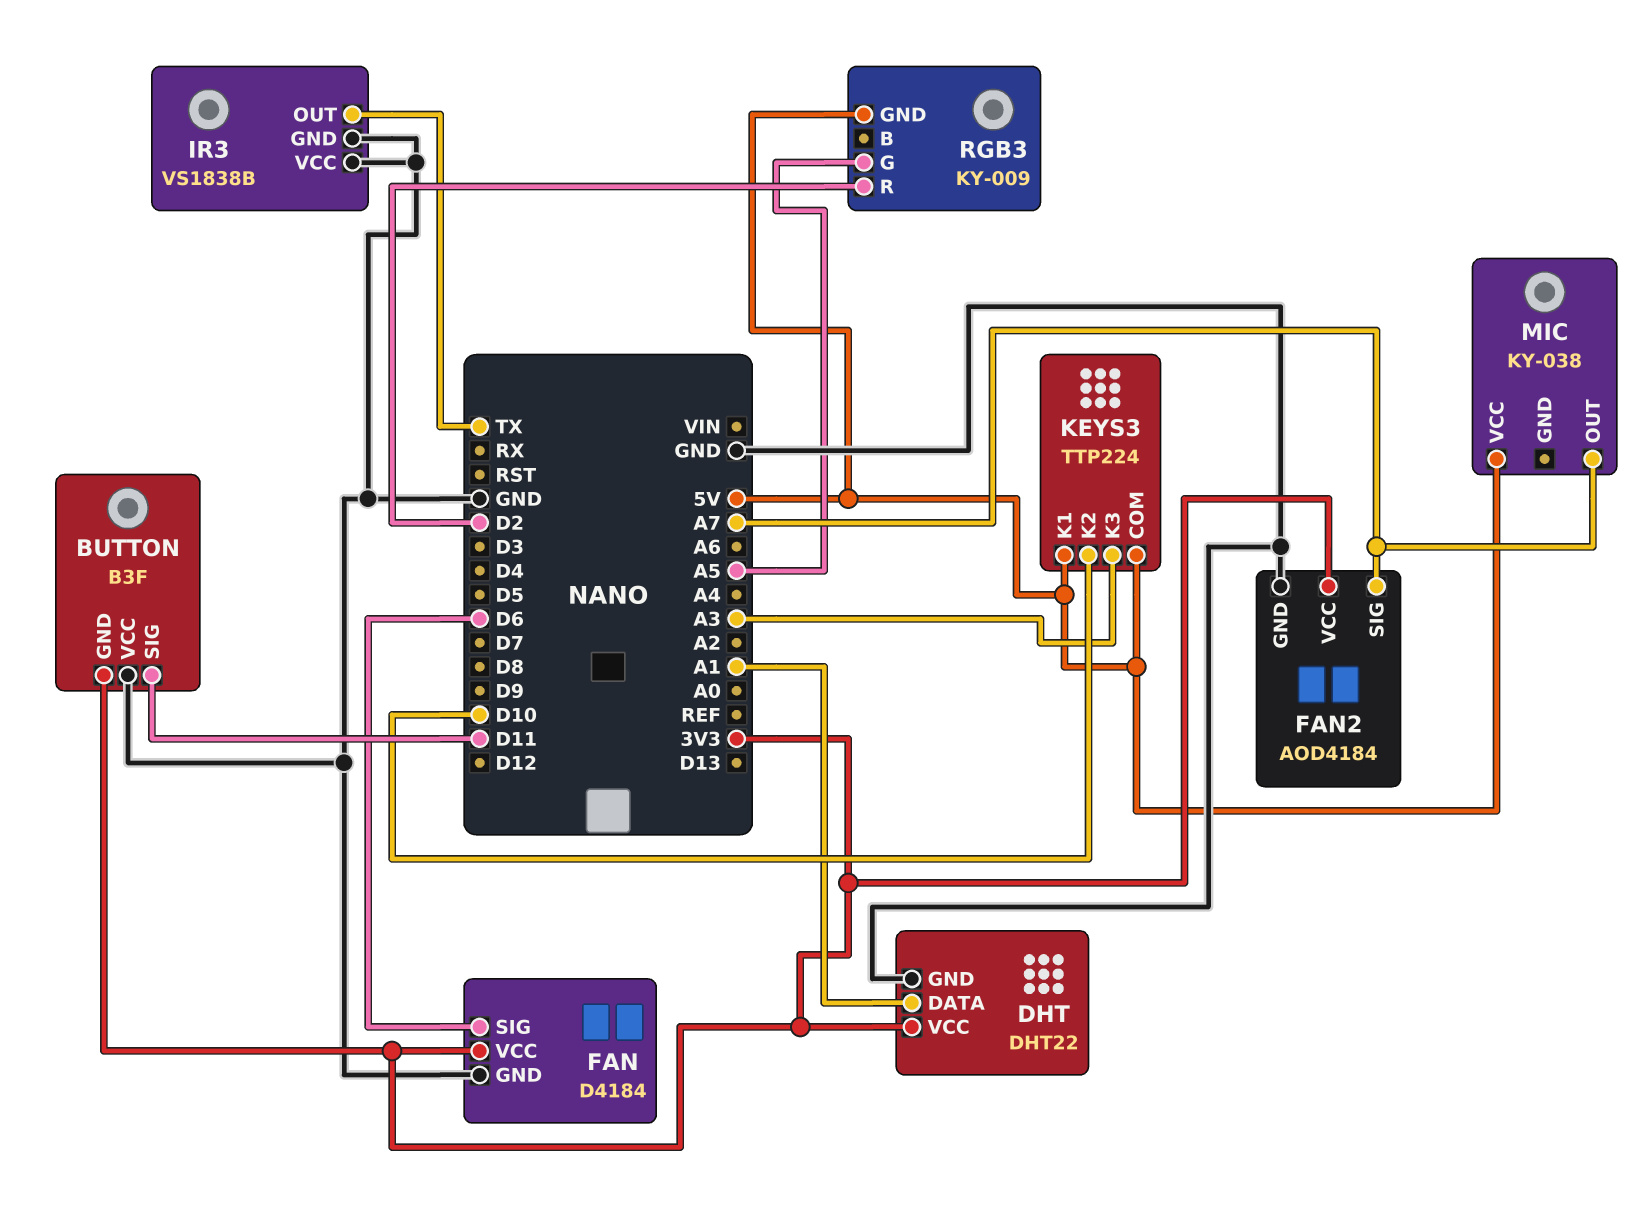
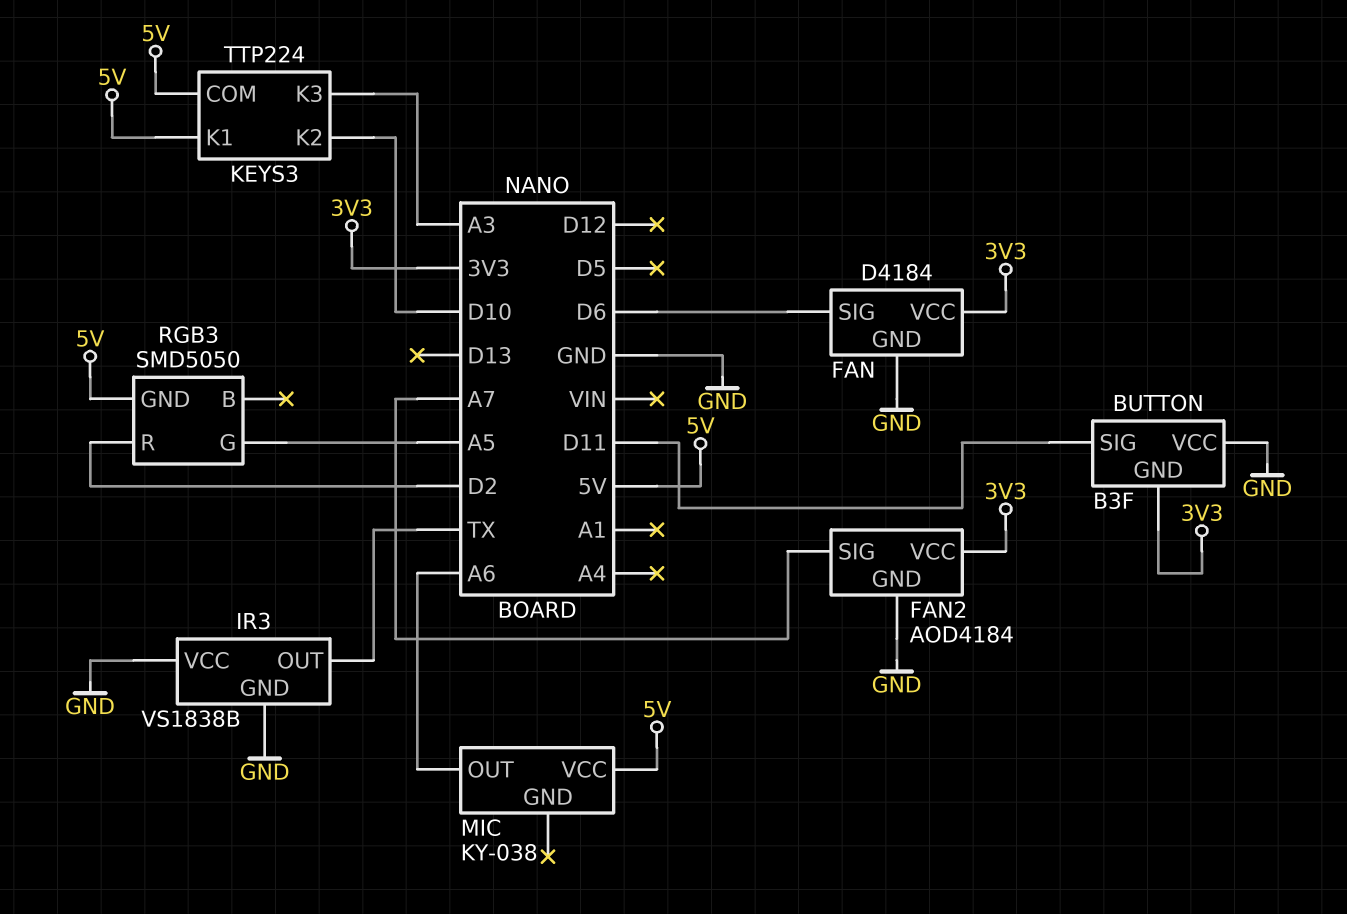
DHT: DHT22 -> none
DHT pin DATA: A1 -> none
DHT pin GND: GND -> none
DHT pin VCC: 3V3 -> none
MIC pin OUT: A7 -> A6
RGB3: KY-009 -> SMD5050

